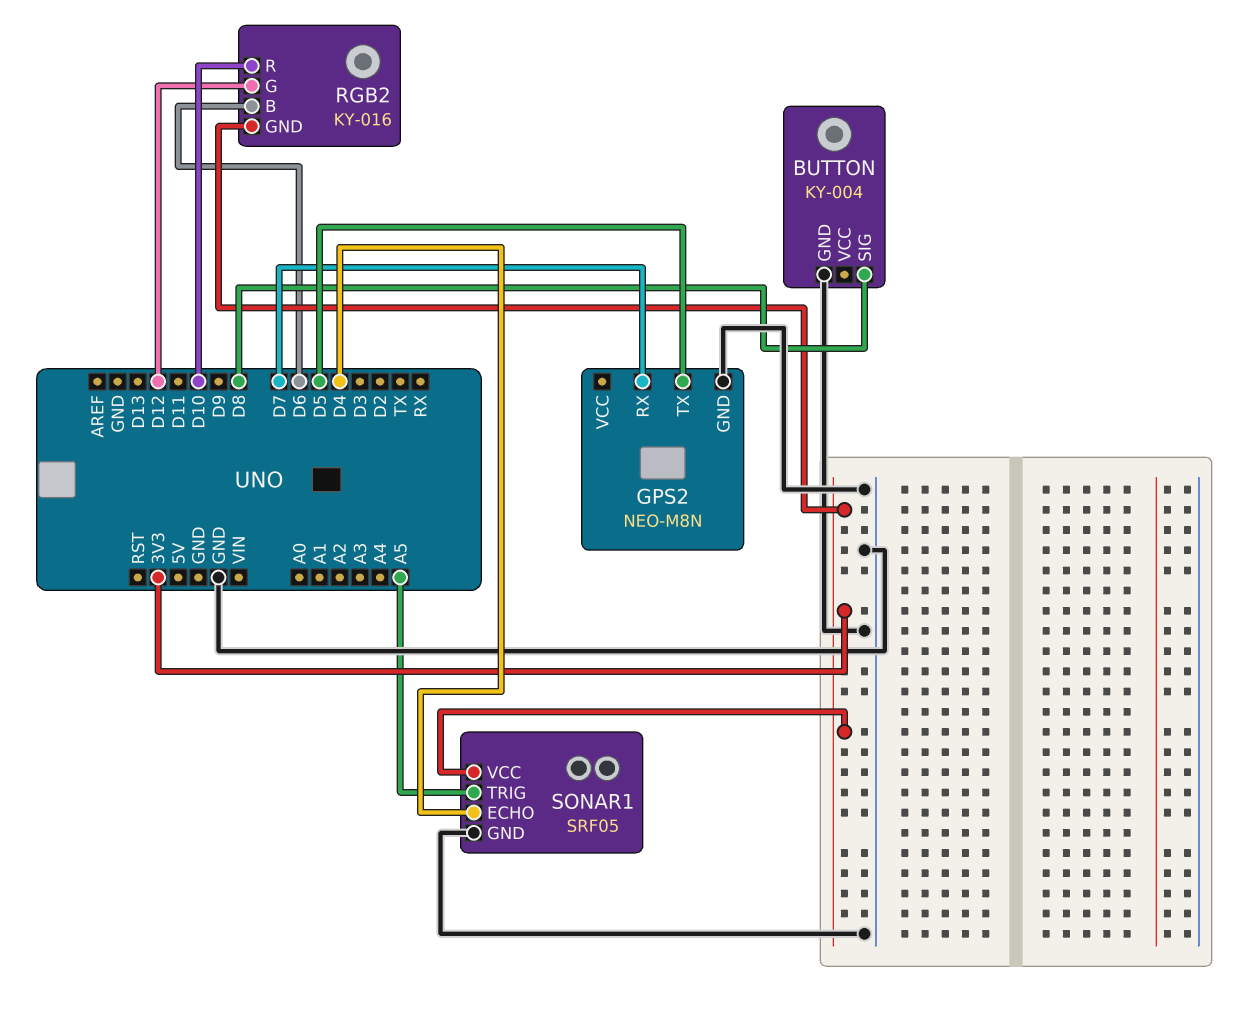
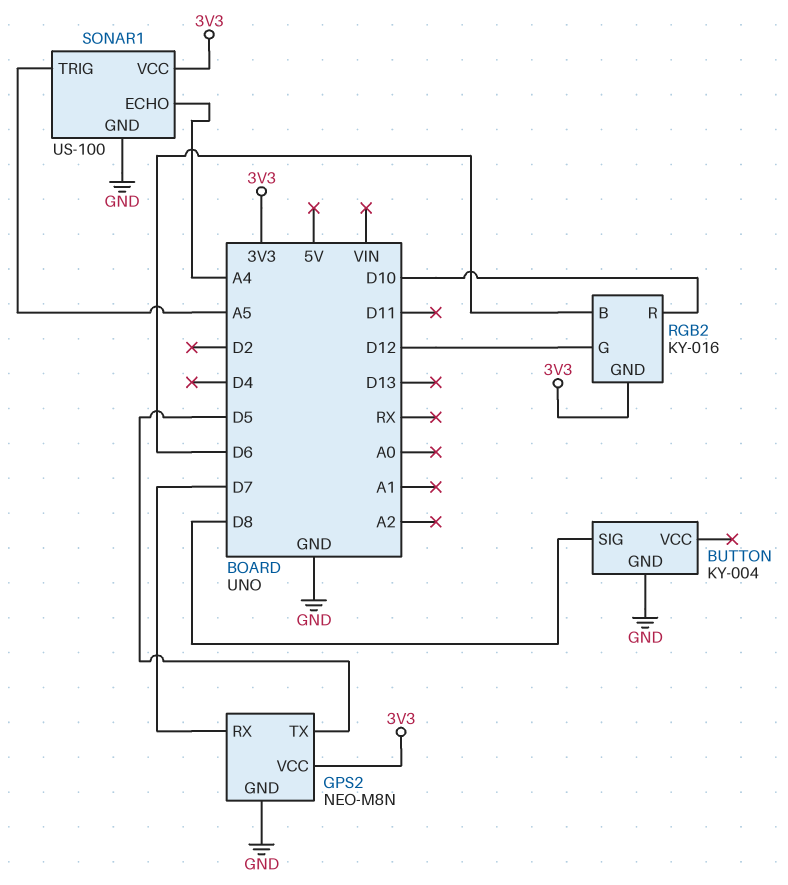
GPS2 pin VCC: none -> 3V3
SONAR1: SRF05 -> US-100
SONAR1 pin ECHO: D4 -> A4

